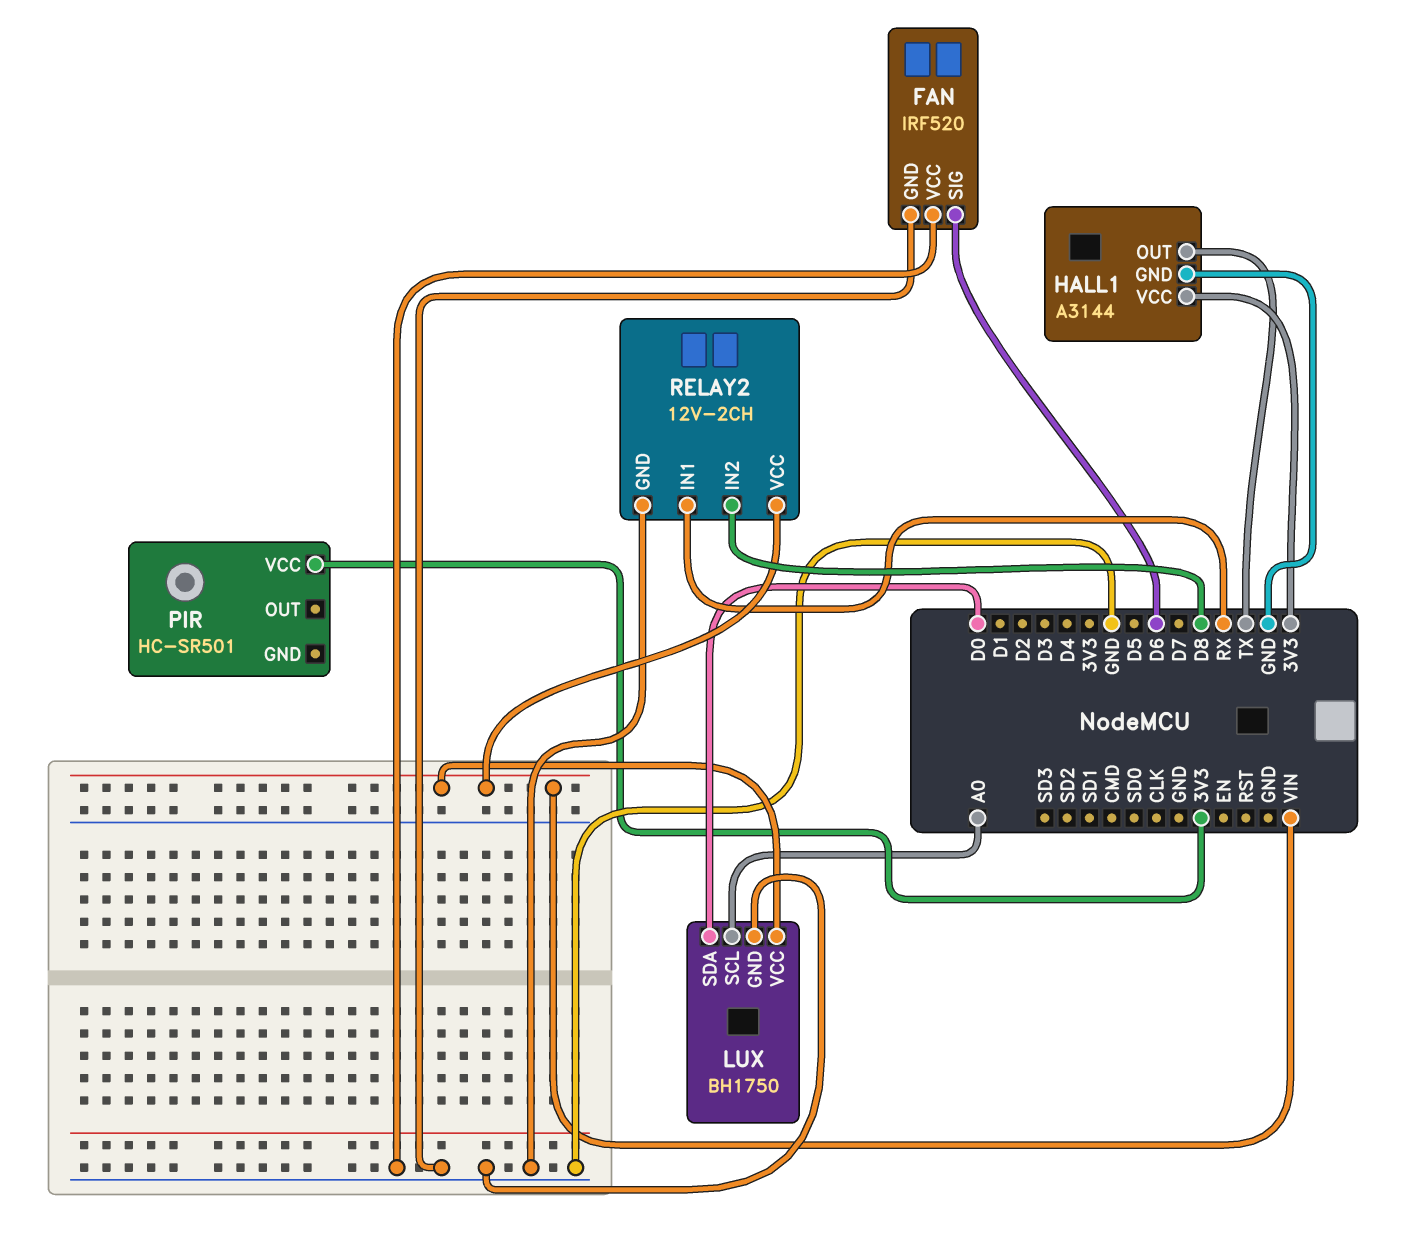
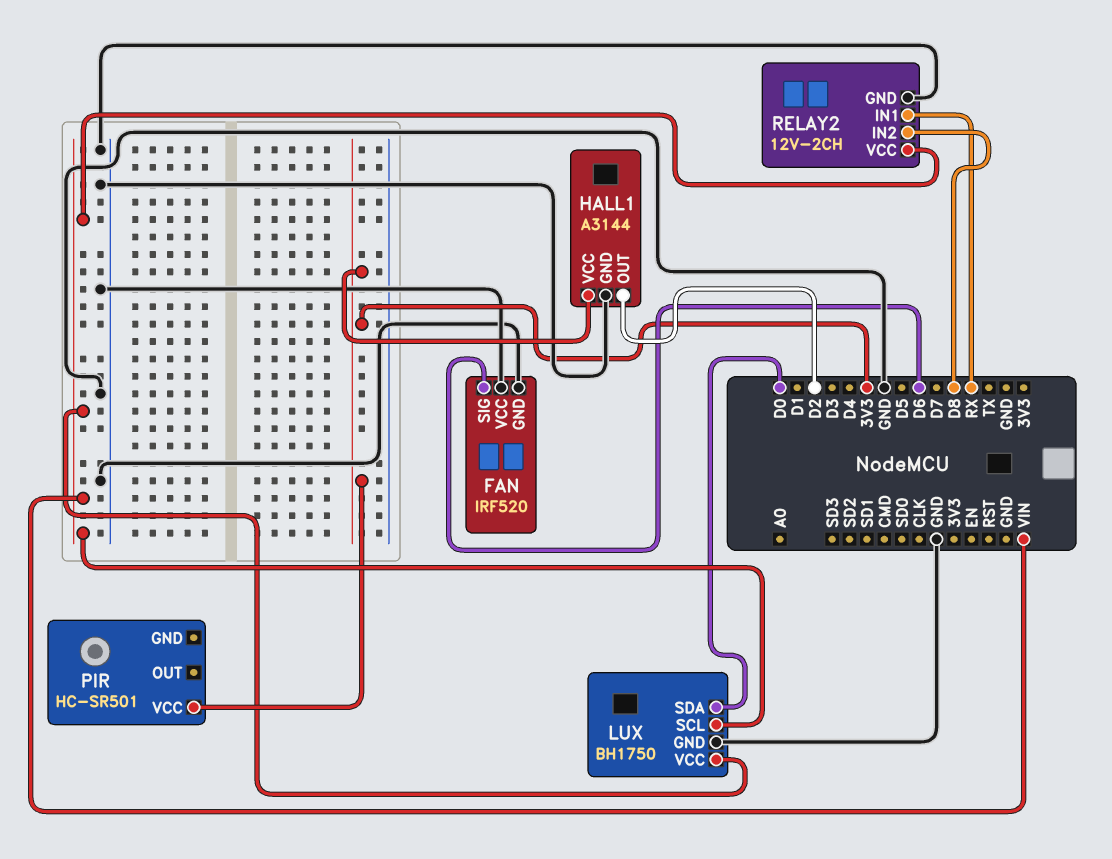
HALL1 pin OUT: TX -> D2
LUX pin SCL: A0 -> VIN

